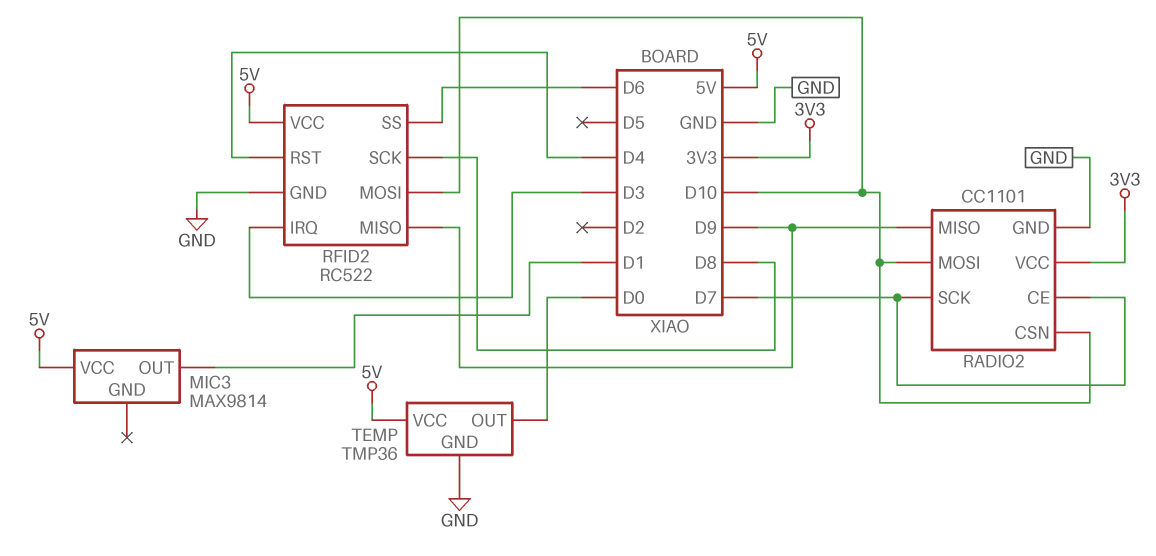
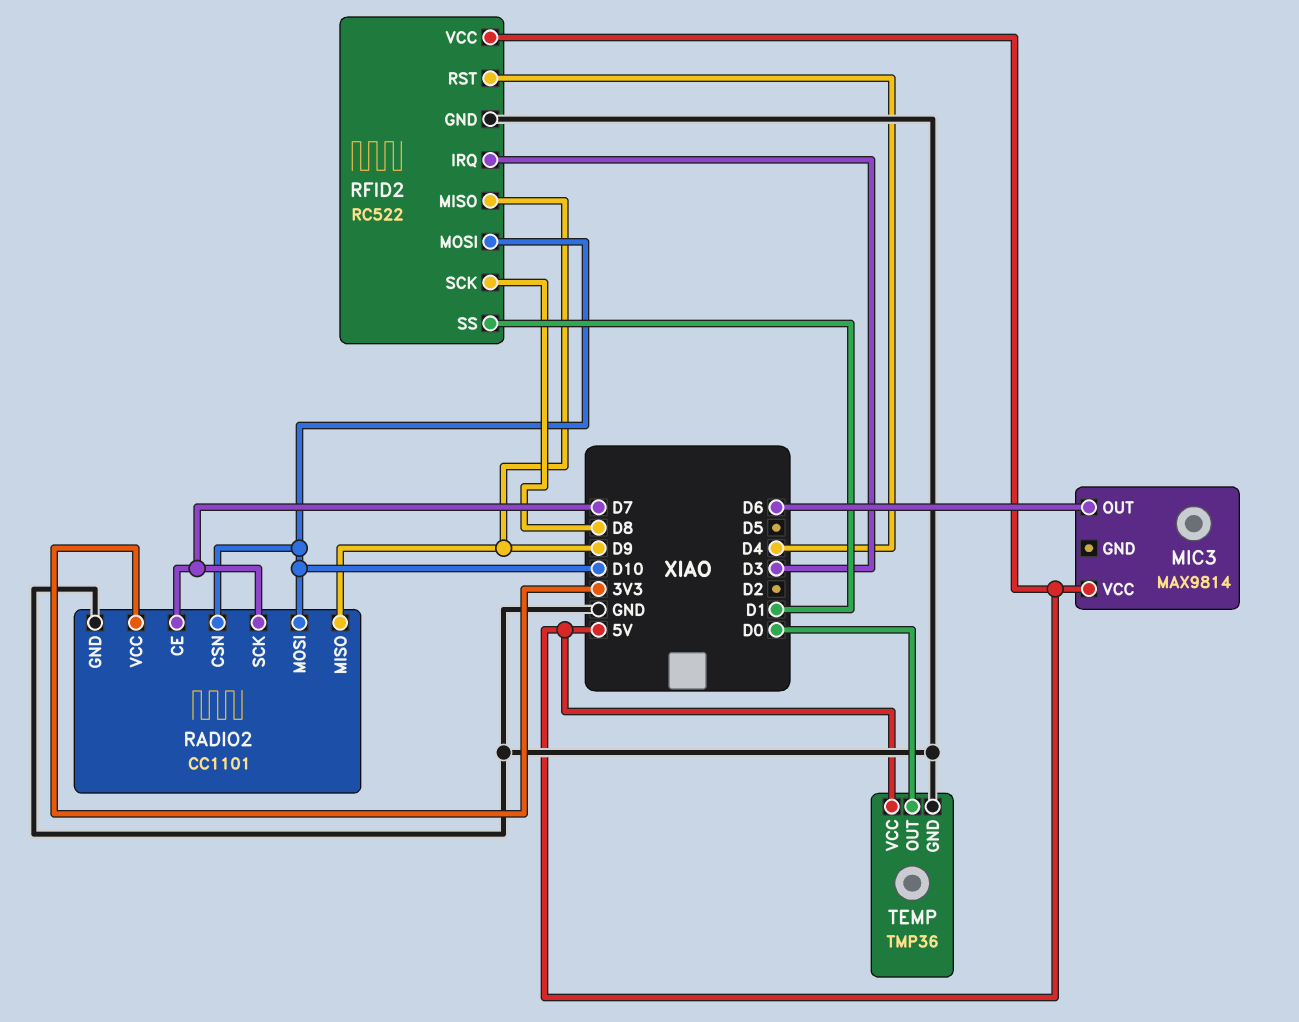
MIC3 pin OUT: D1 -> D6
RFID2 pin SS: D6 -> D1

